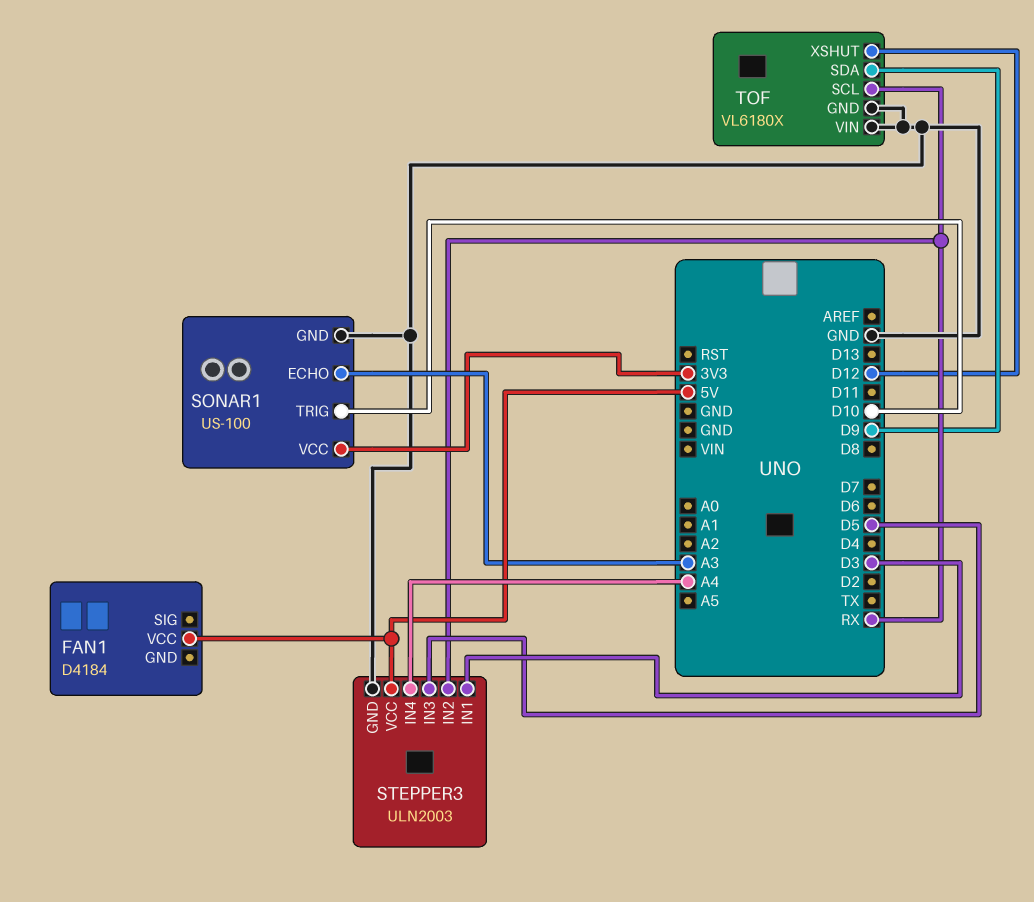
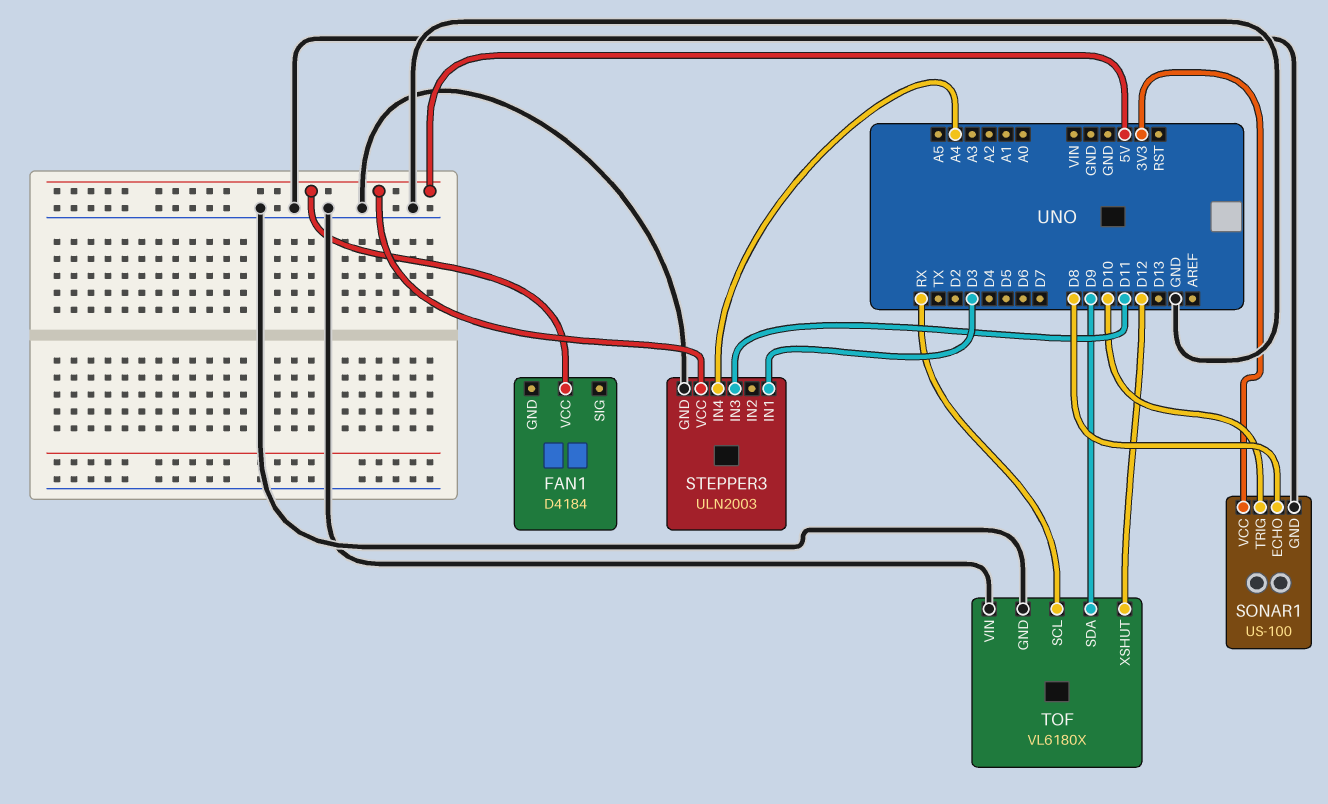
SONAR1 pin ECHO: A3 -> D8
STEPPER3 pin IN2: RX -> none
STEPPER3 pin IN3: D5 -> D11

